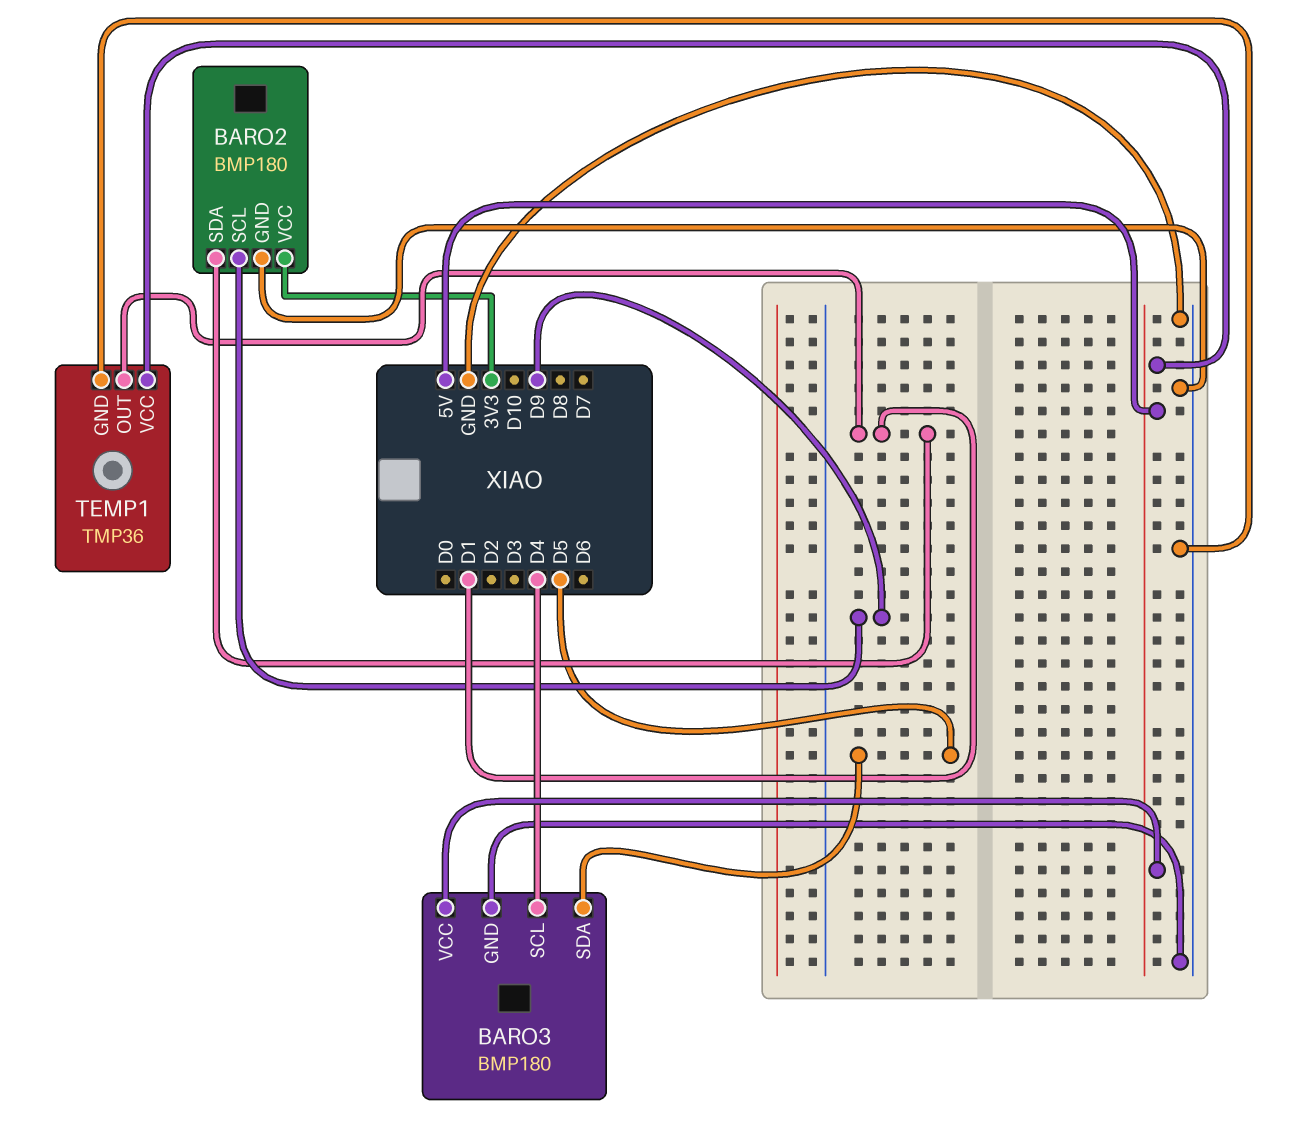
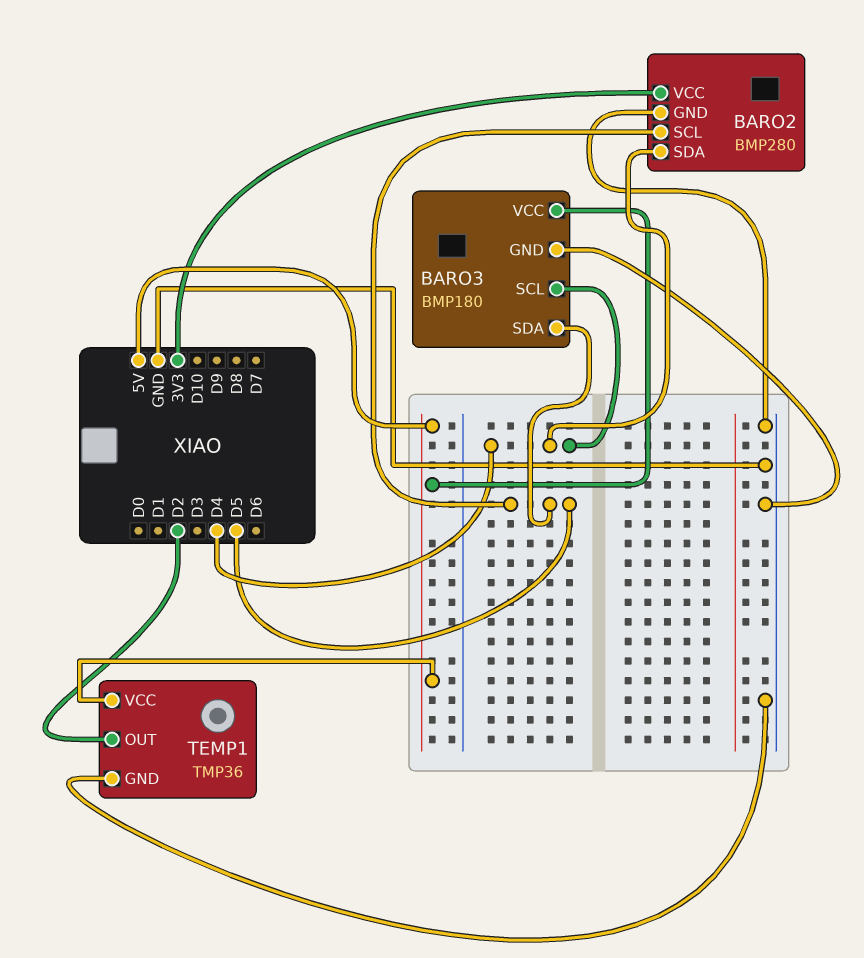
BARO2: BMP180 -> BMP280
BARO2 pin SCL: D9 -> D5
BARO2 pin SDA: D1 -> D4
TEMP1 pin OUT: D1 -> D2

